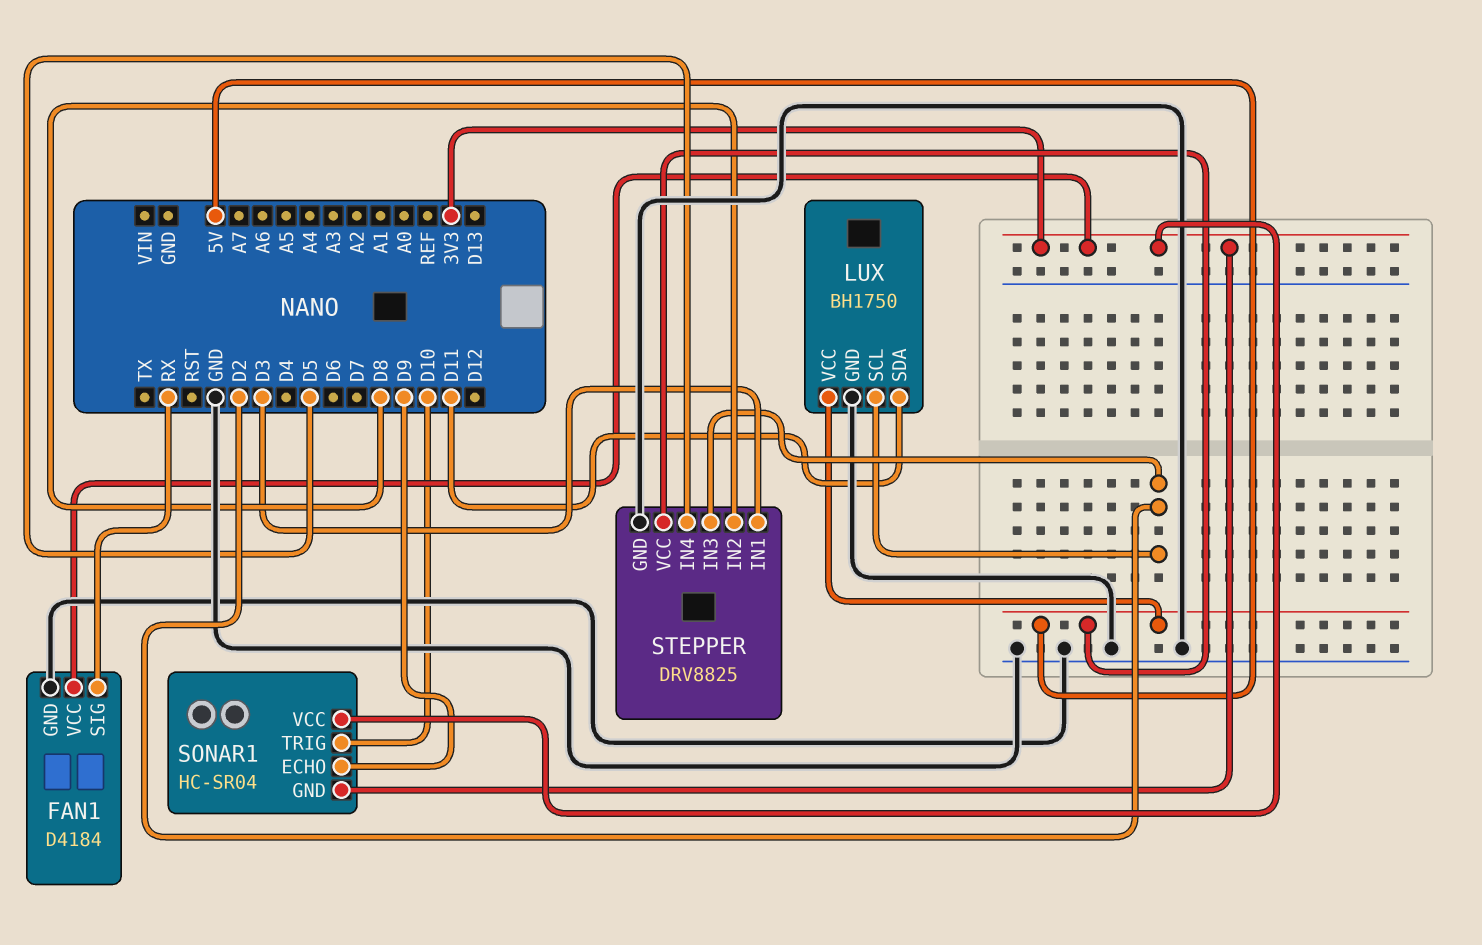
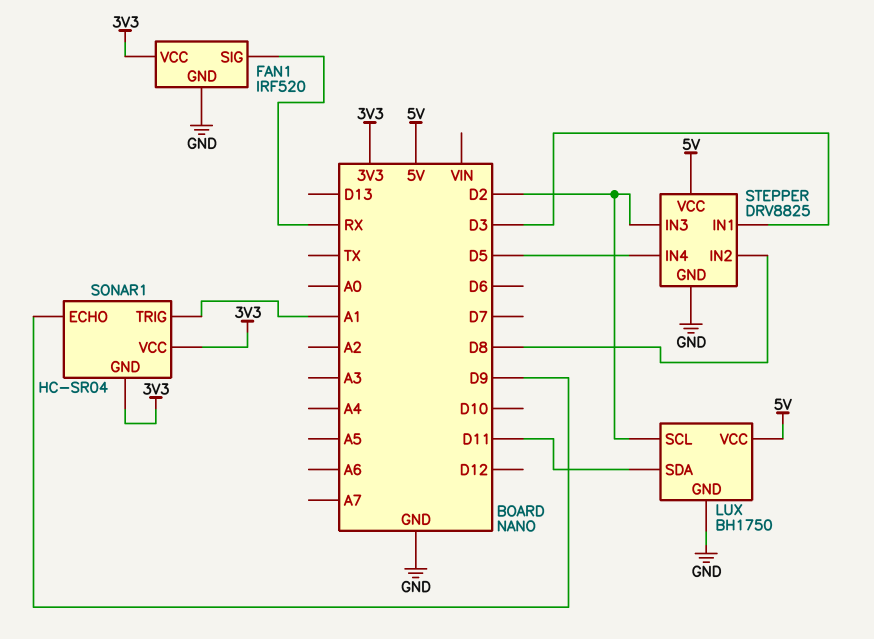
FAN1: D4184 -> IRF520
SONAR1 pin TRIG: D10 -> A1

